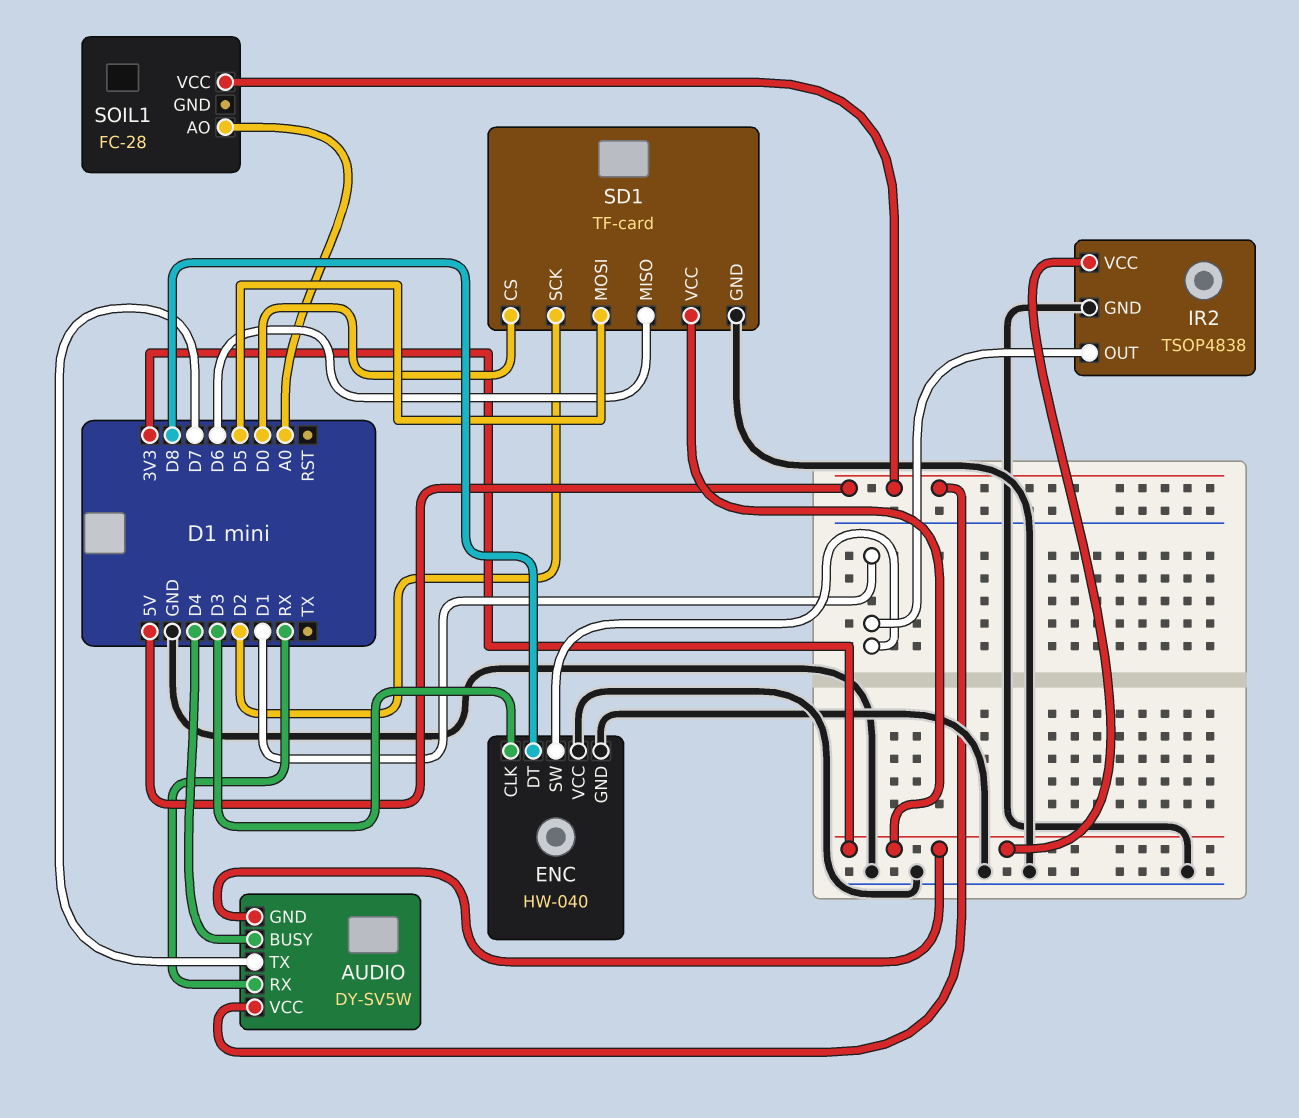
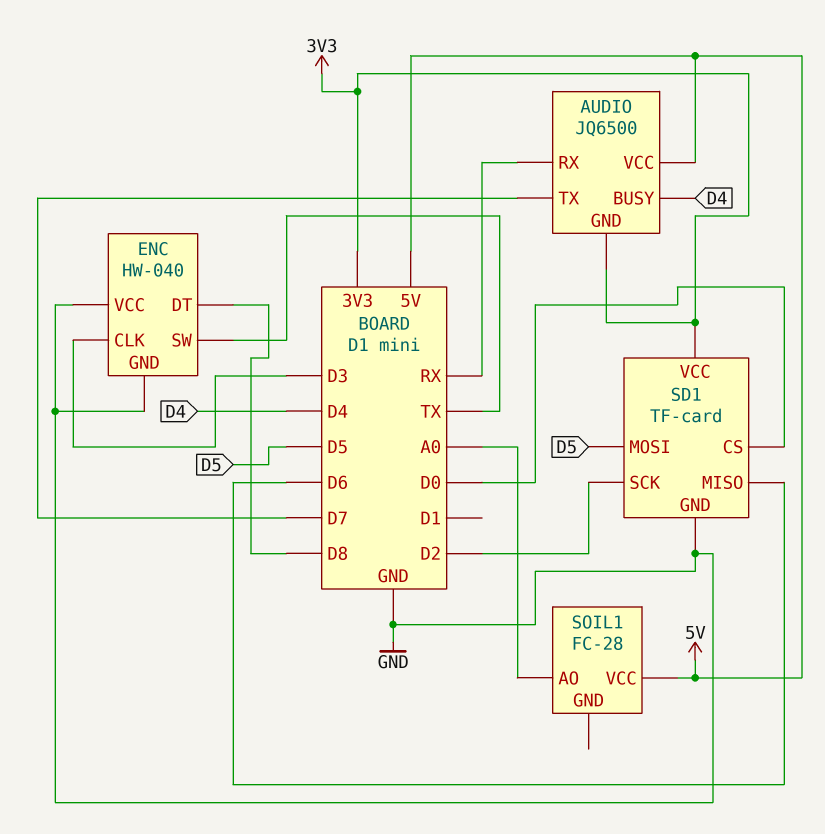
AUDIO: DY-SV5W -> JQ6500
ENC pin SW: D1 -> TX
IR2: TSOP4838 -> none
IR2 pin GND: GND -> none
IR2 pin OUT: D1 -> none
IR2 pin VCC: 3V3 -> none

